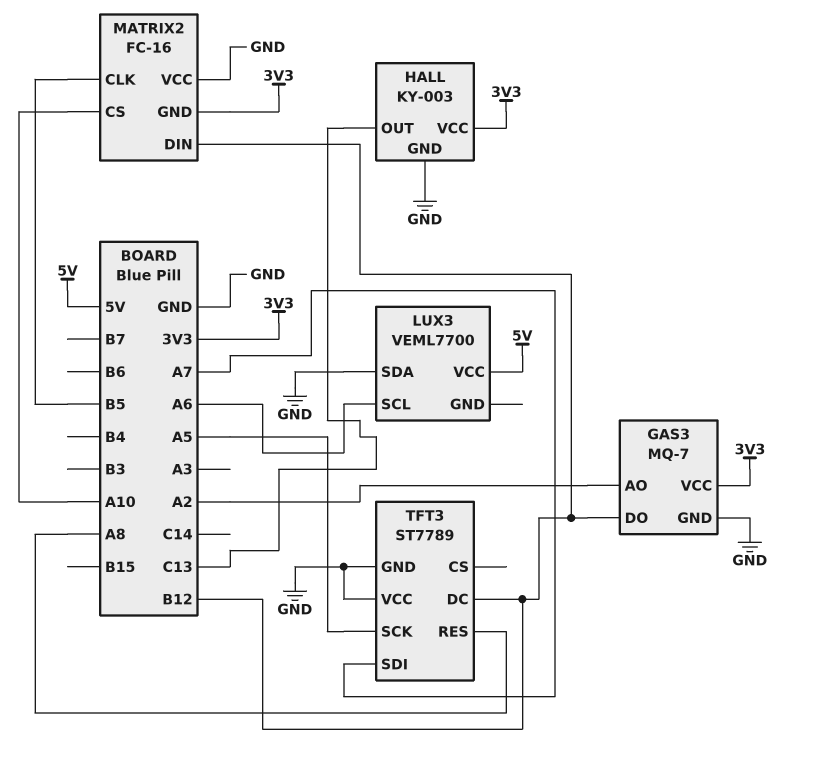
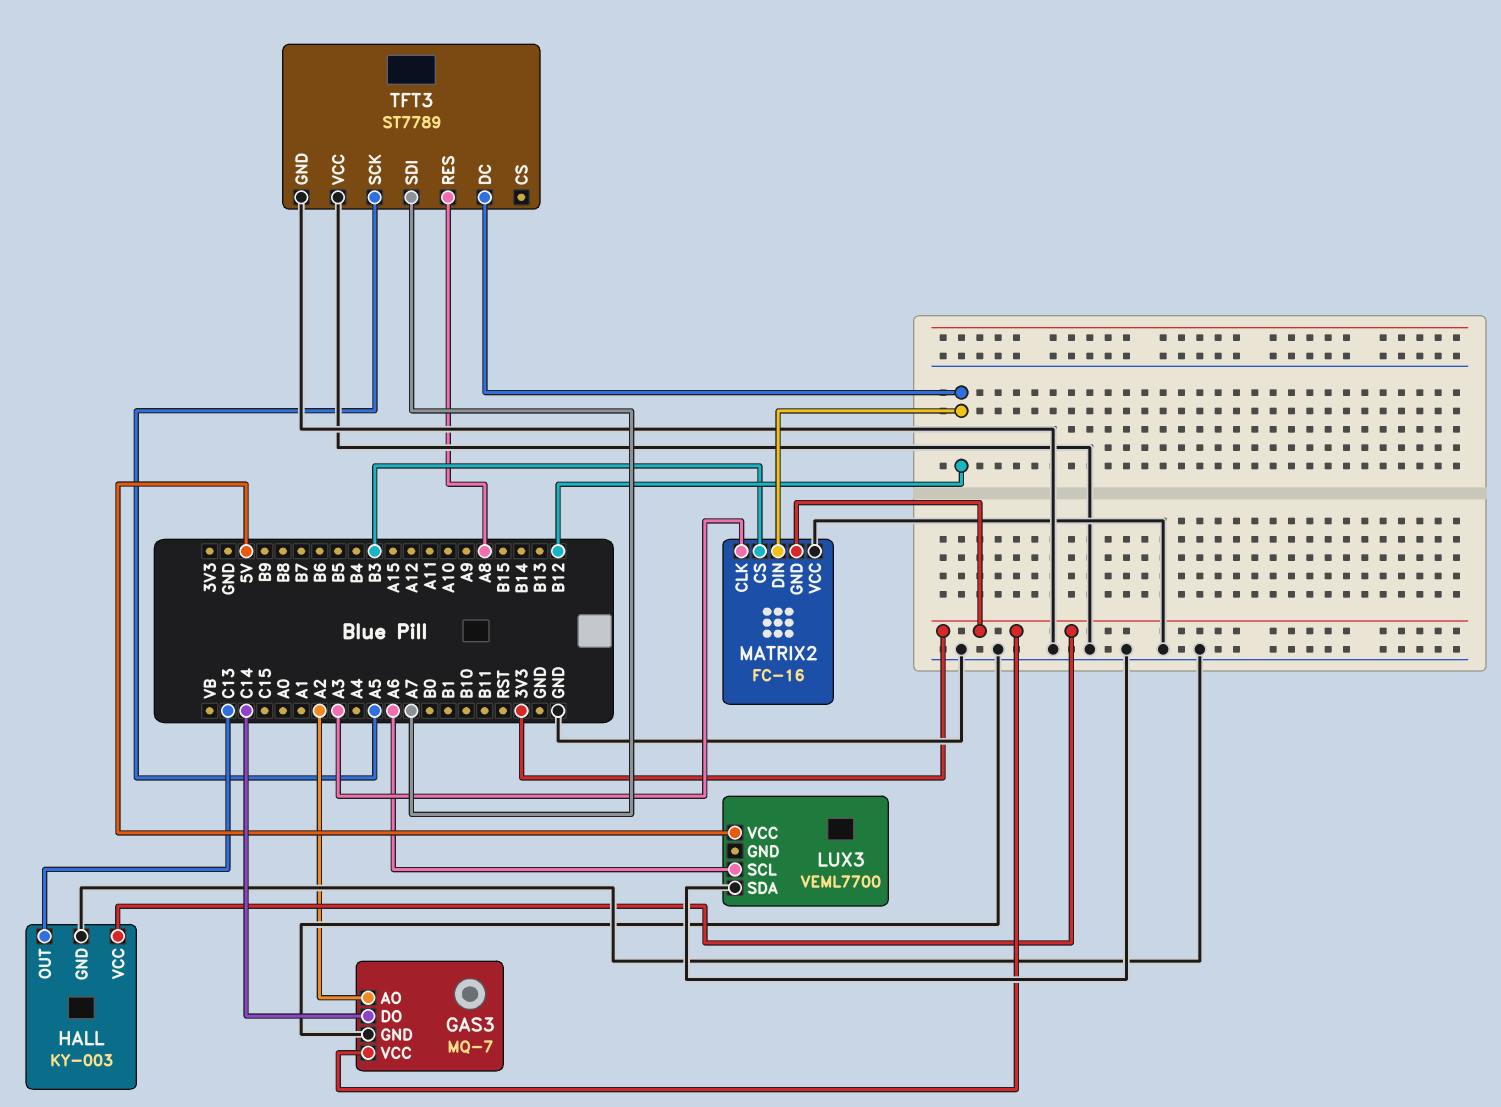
GAS3 pin DO: B12 -> C14
MATRIX2 pin CLK: B5 -> A3
MATRIX2 pin CS: A10 -> B3

